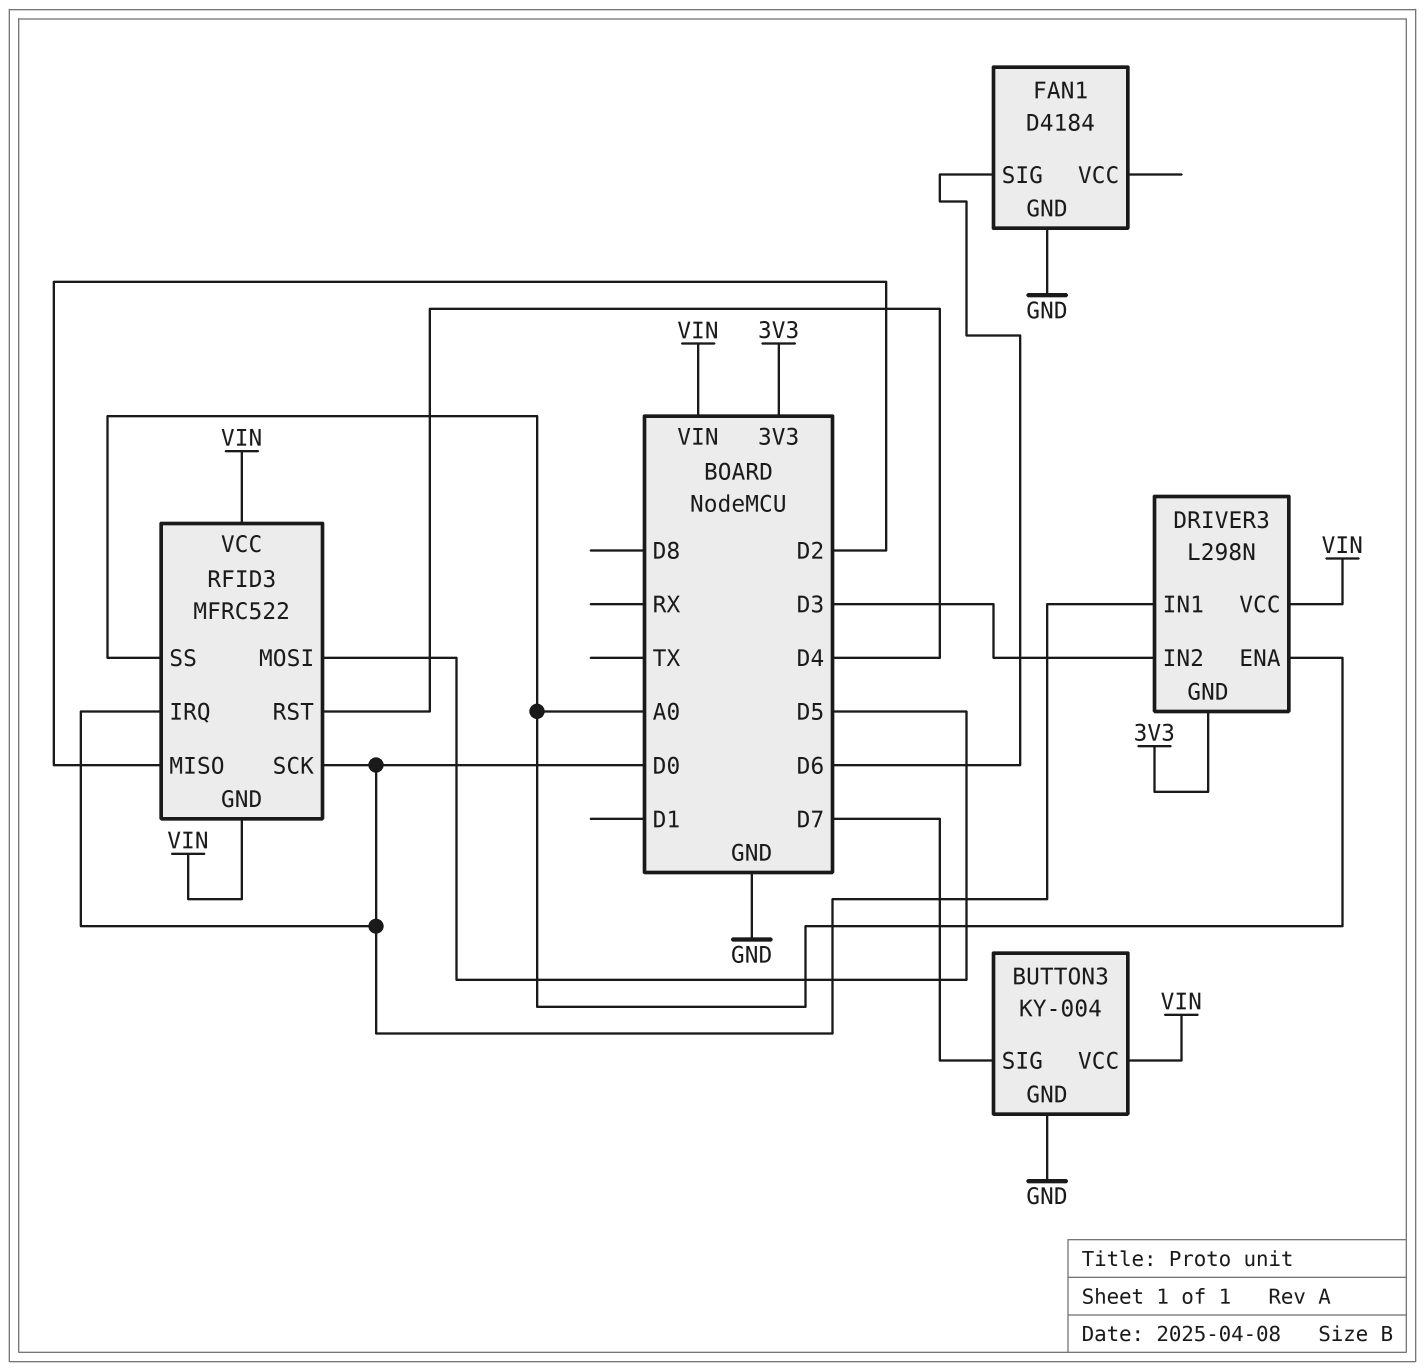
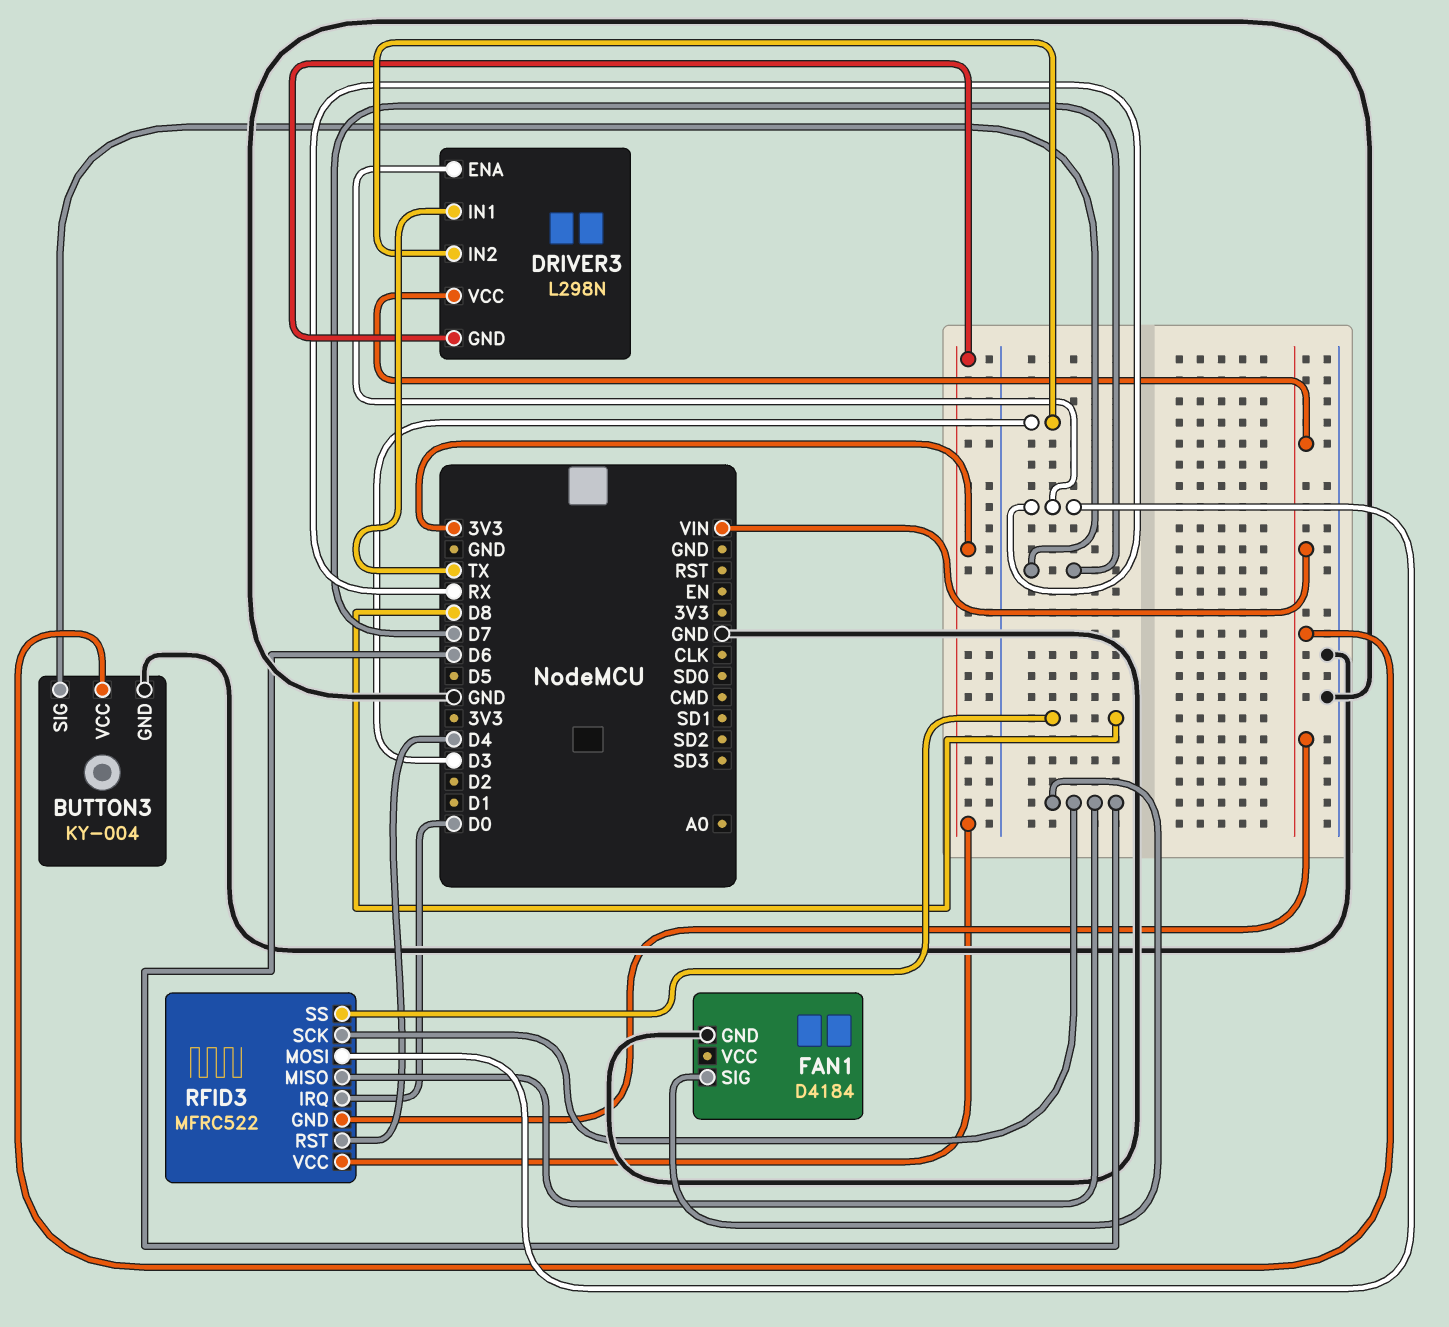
DRIVER3 pin ENA: A0 -> RX
DRIVER3 pin IN1: D0 -> TX
RFID3 pin MISO: D2 -> D6
RFID3 pin MOSI: D5 -> RX
RFID3 pin SCK: D0 -> D6
RFID3 pin SS: A0 -> D8
RFID3 pin VCC: VIN -> 3V3

